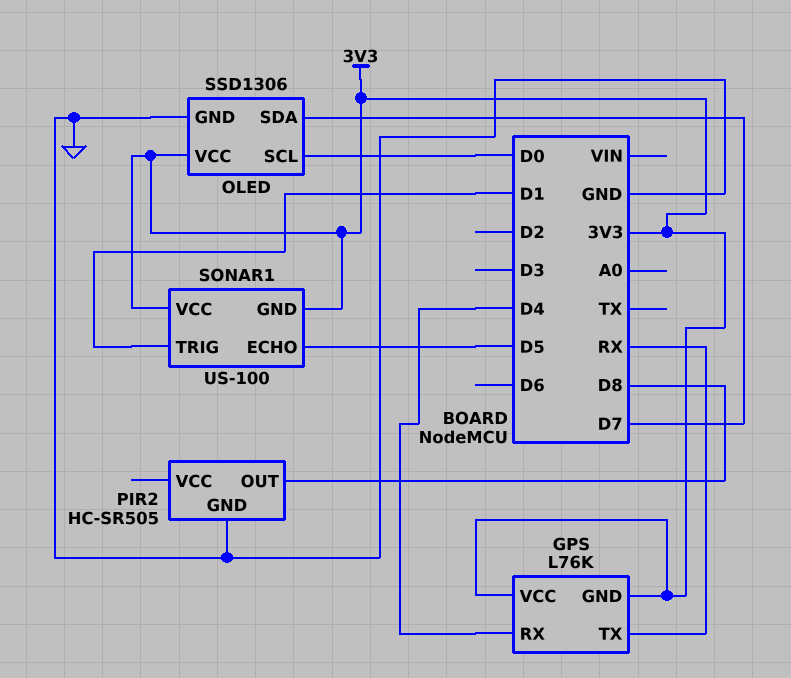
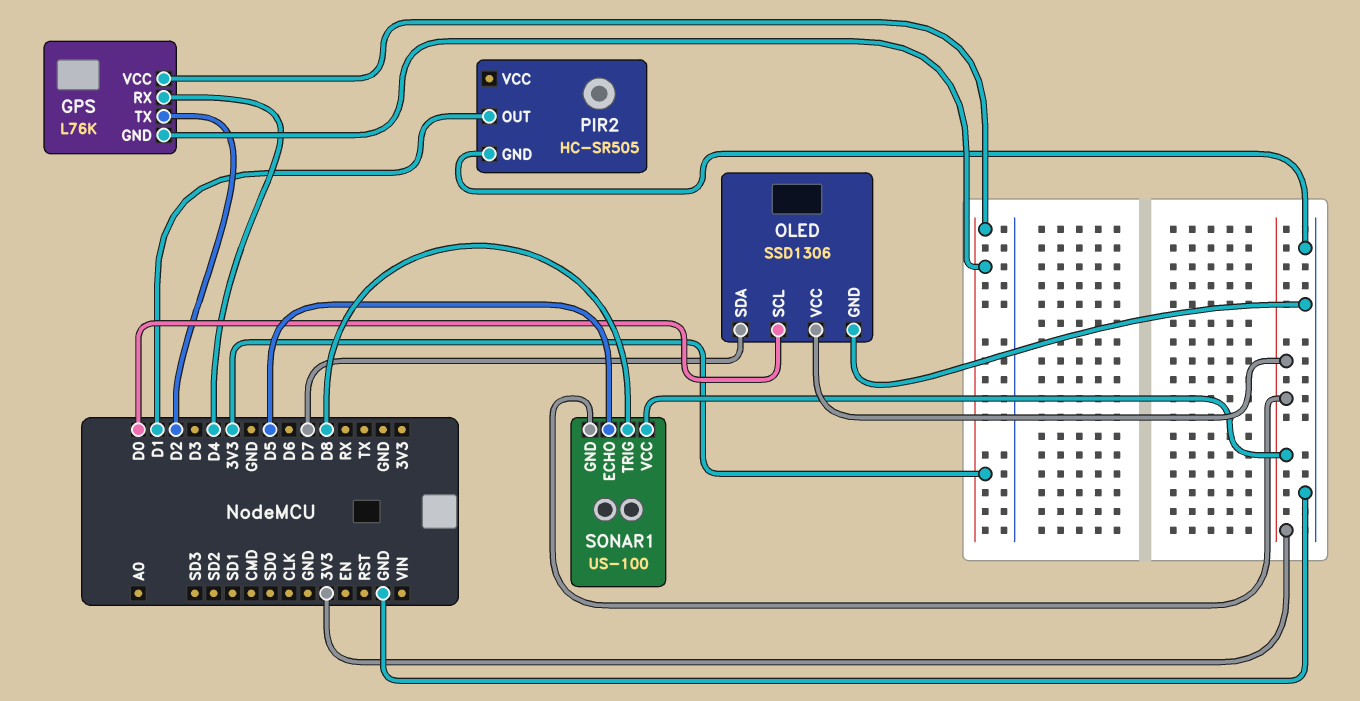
GPS pin TX: RX -> D2
PIR2 pin OUT: D8 -> D1
SONAR1 pin TRIG: D1 -> D8

